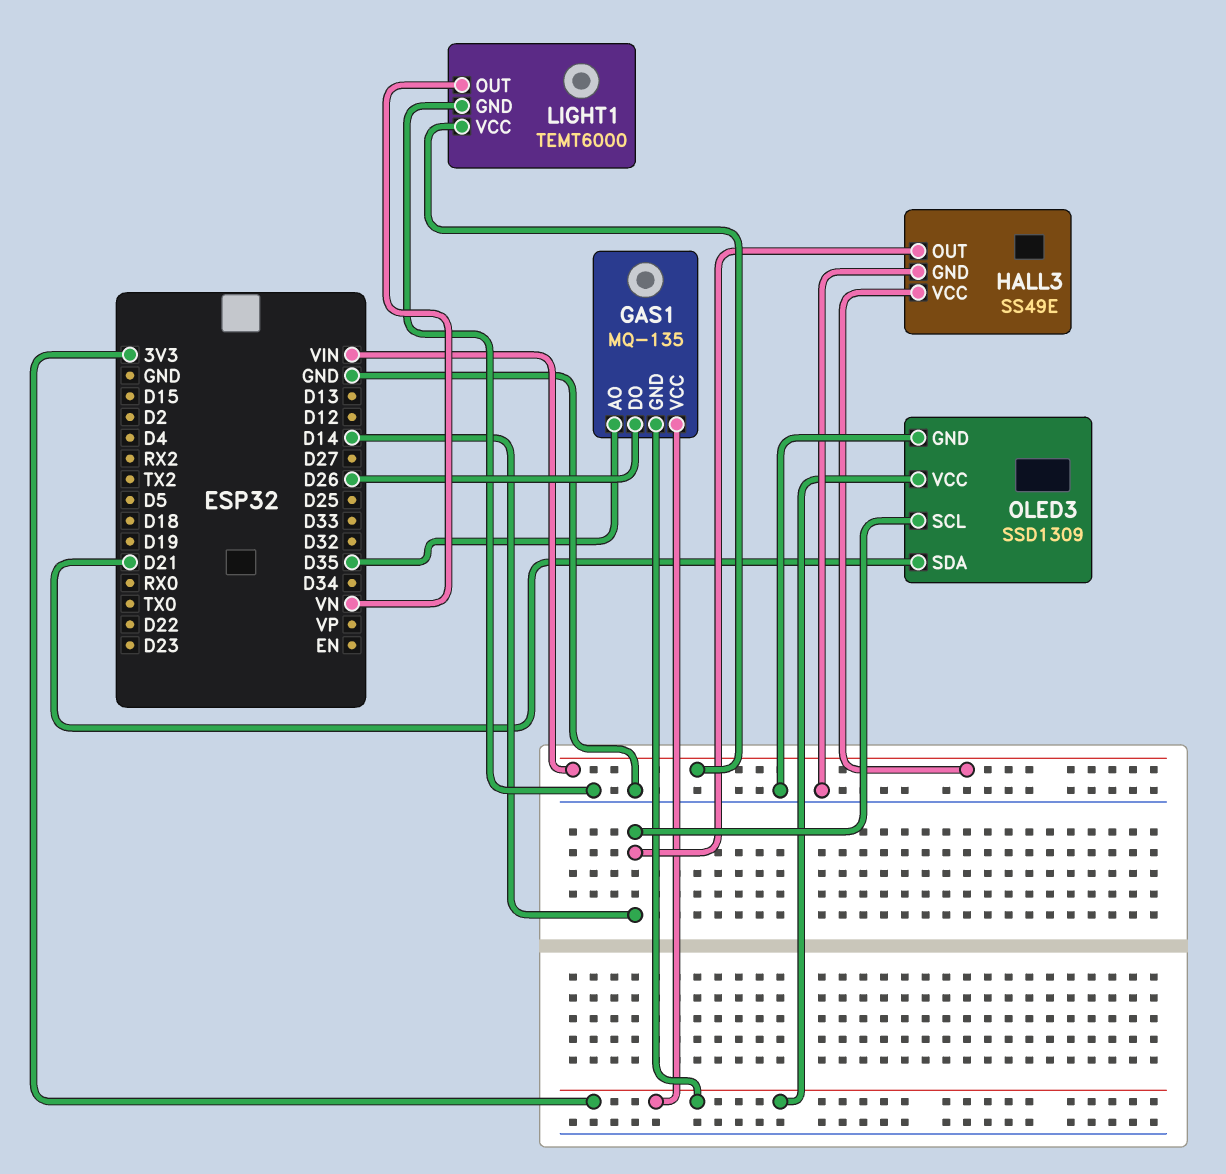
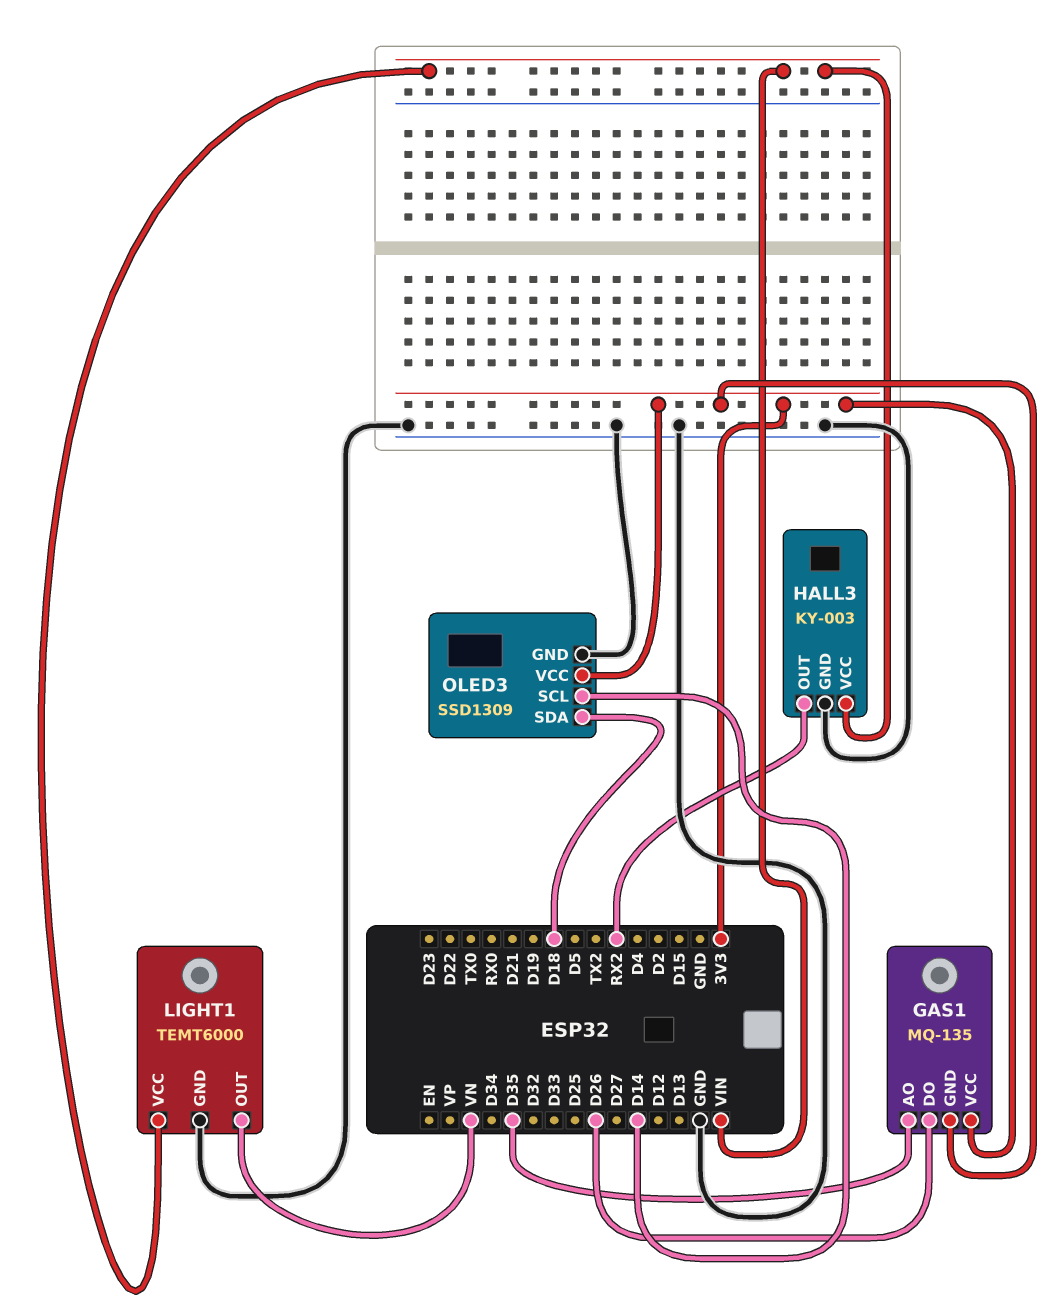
HALL3: SS49E -> KY-003
HALL3 pin OUT: D14 -> RX2
OLED3 pin SDA: D21 -> D18

